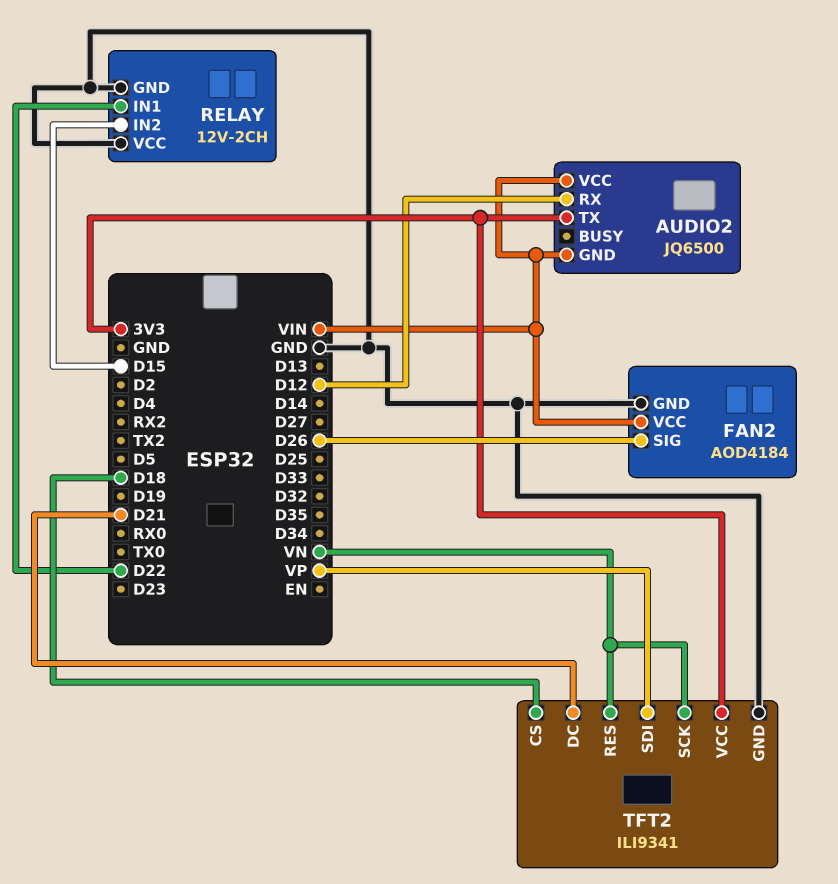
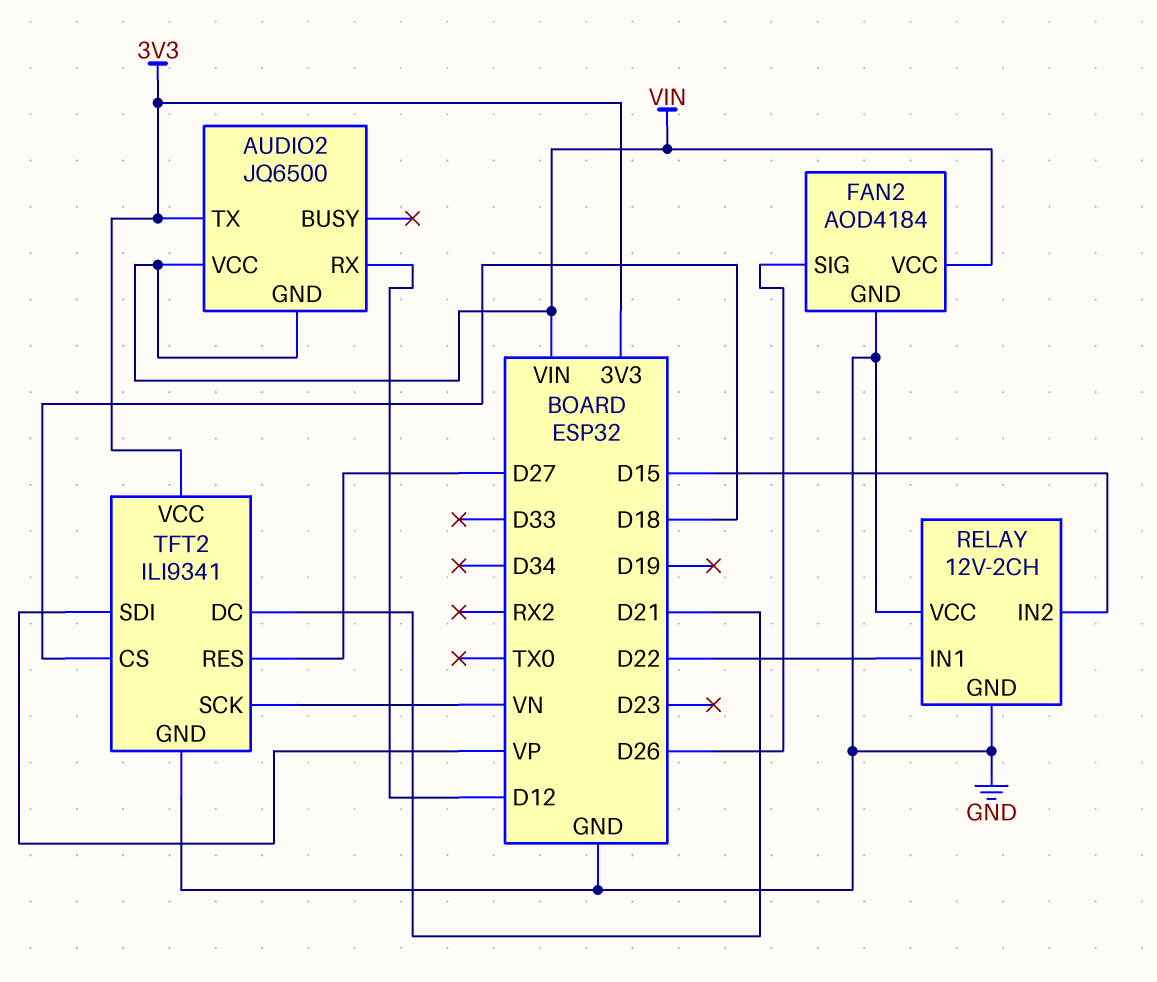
TFT2 pin RES: VN -> D27

